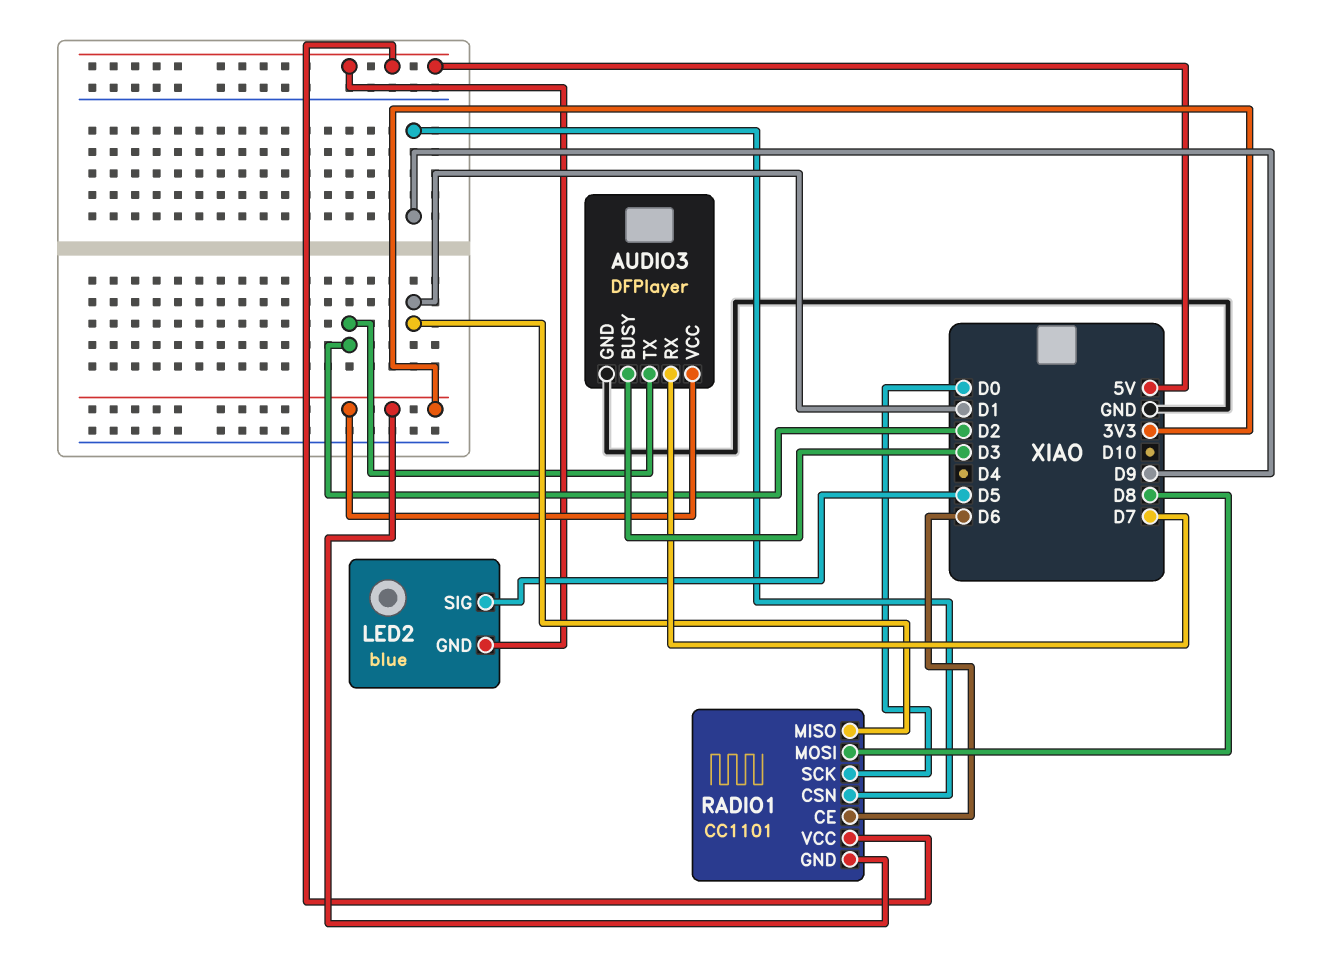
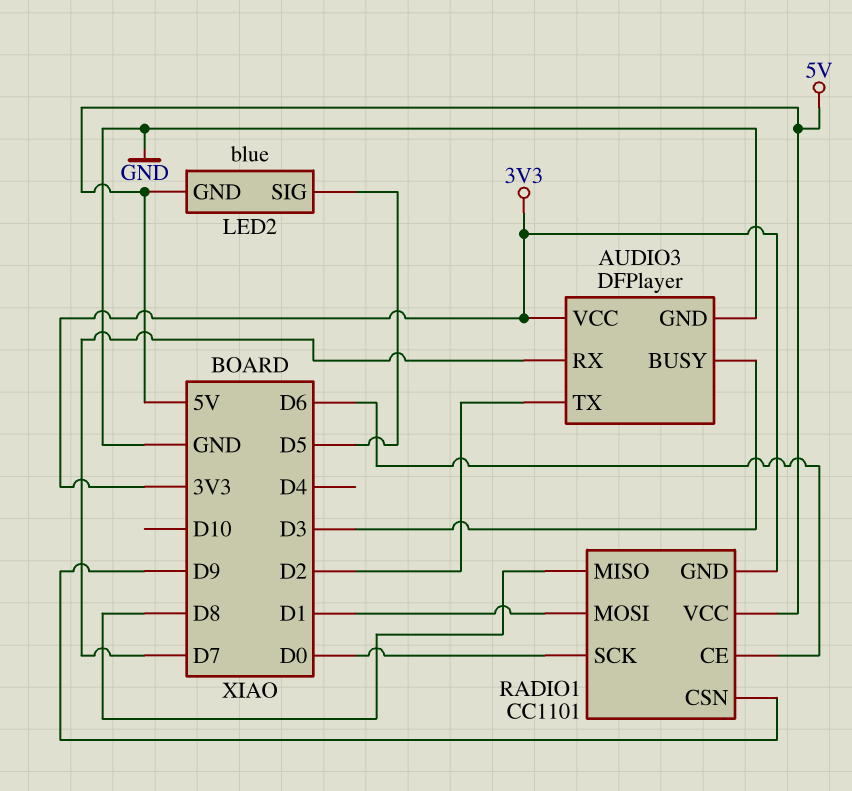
RADIO1 pin MISO: D1 -> D8
RADIO1 pin MOSI: D8 -> D1

